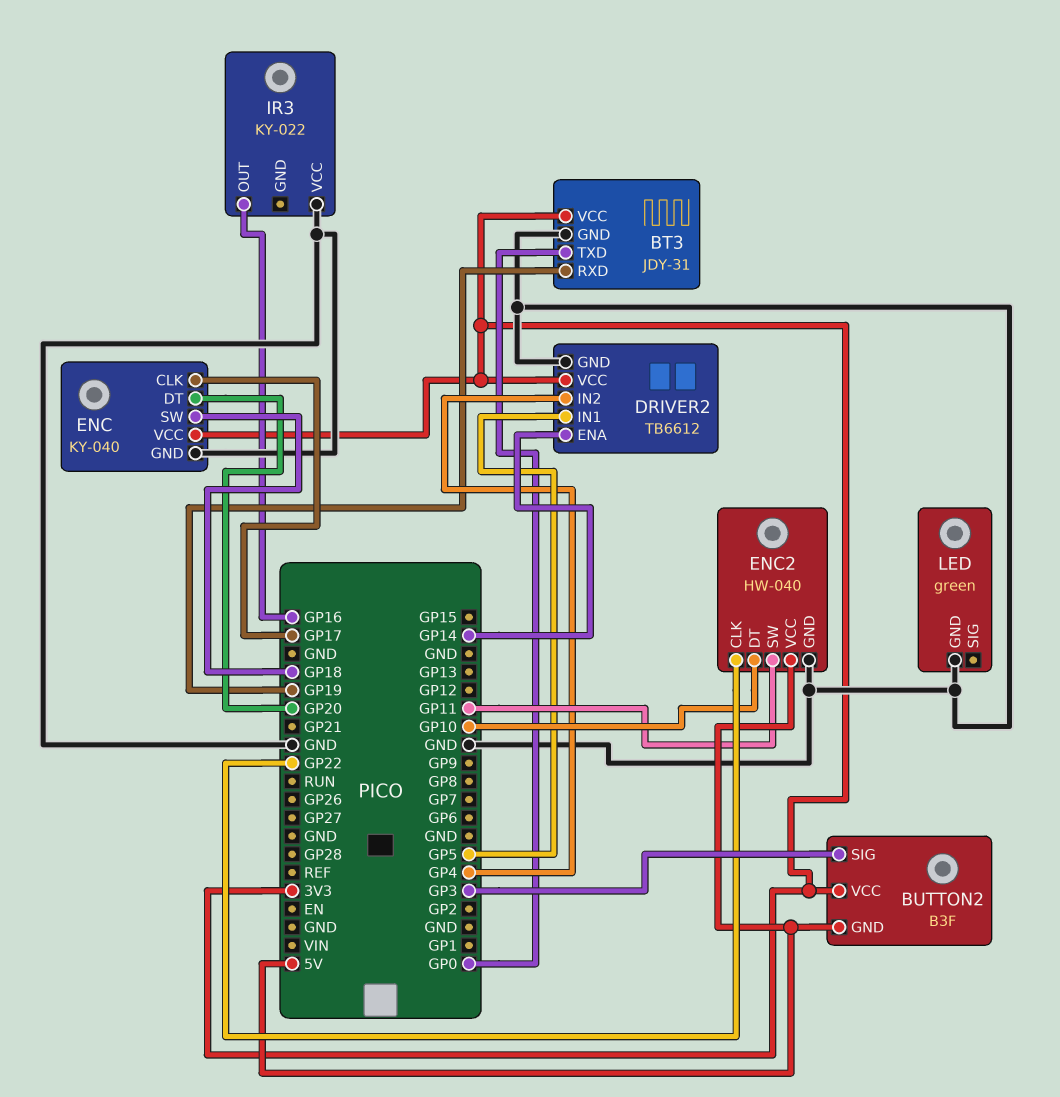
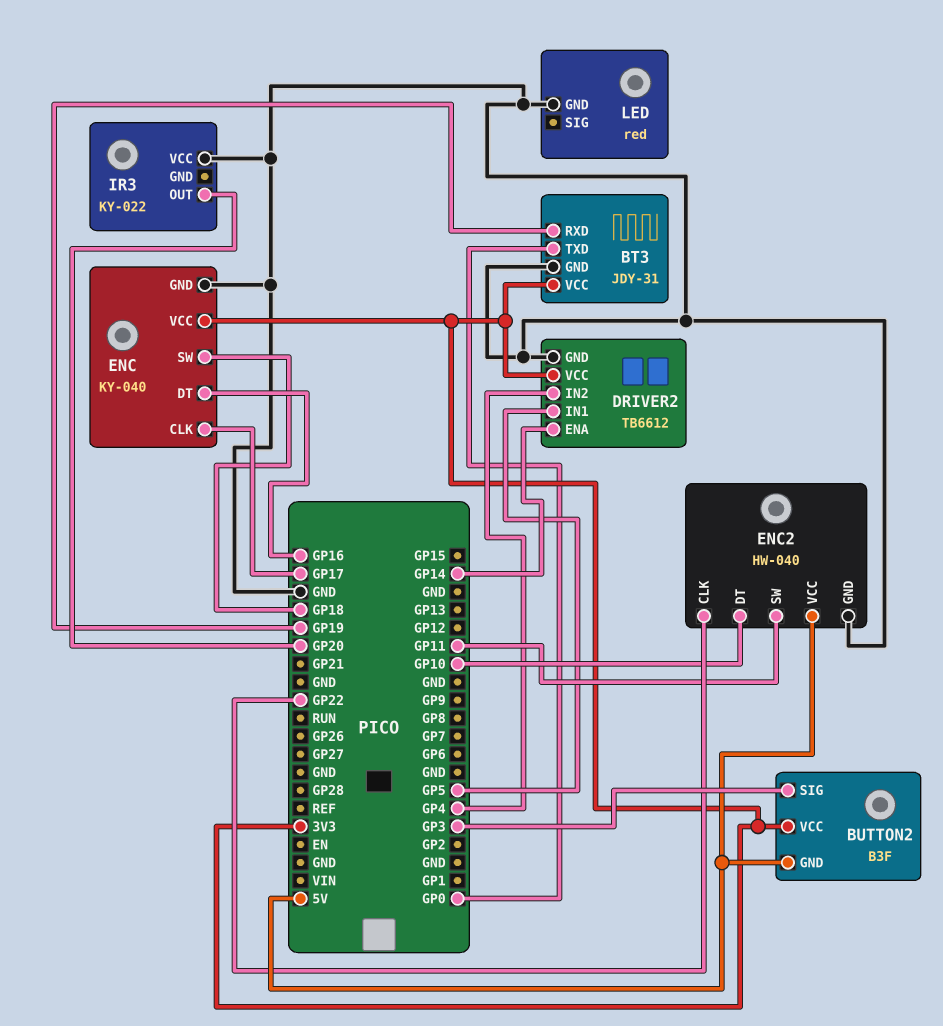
ENC pin DT: GP20 -> GP16
IR3 pin OUT: GP16 -> GP20
LED: green -> red

